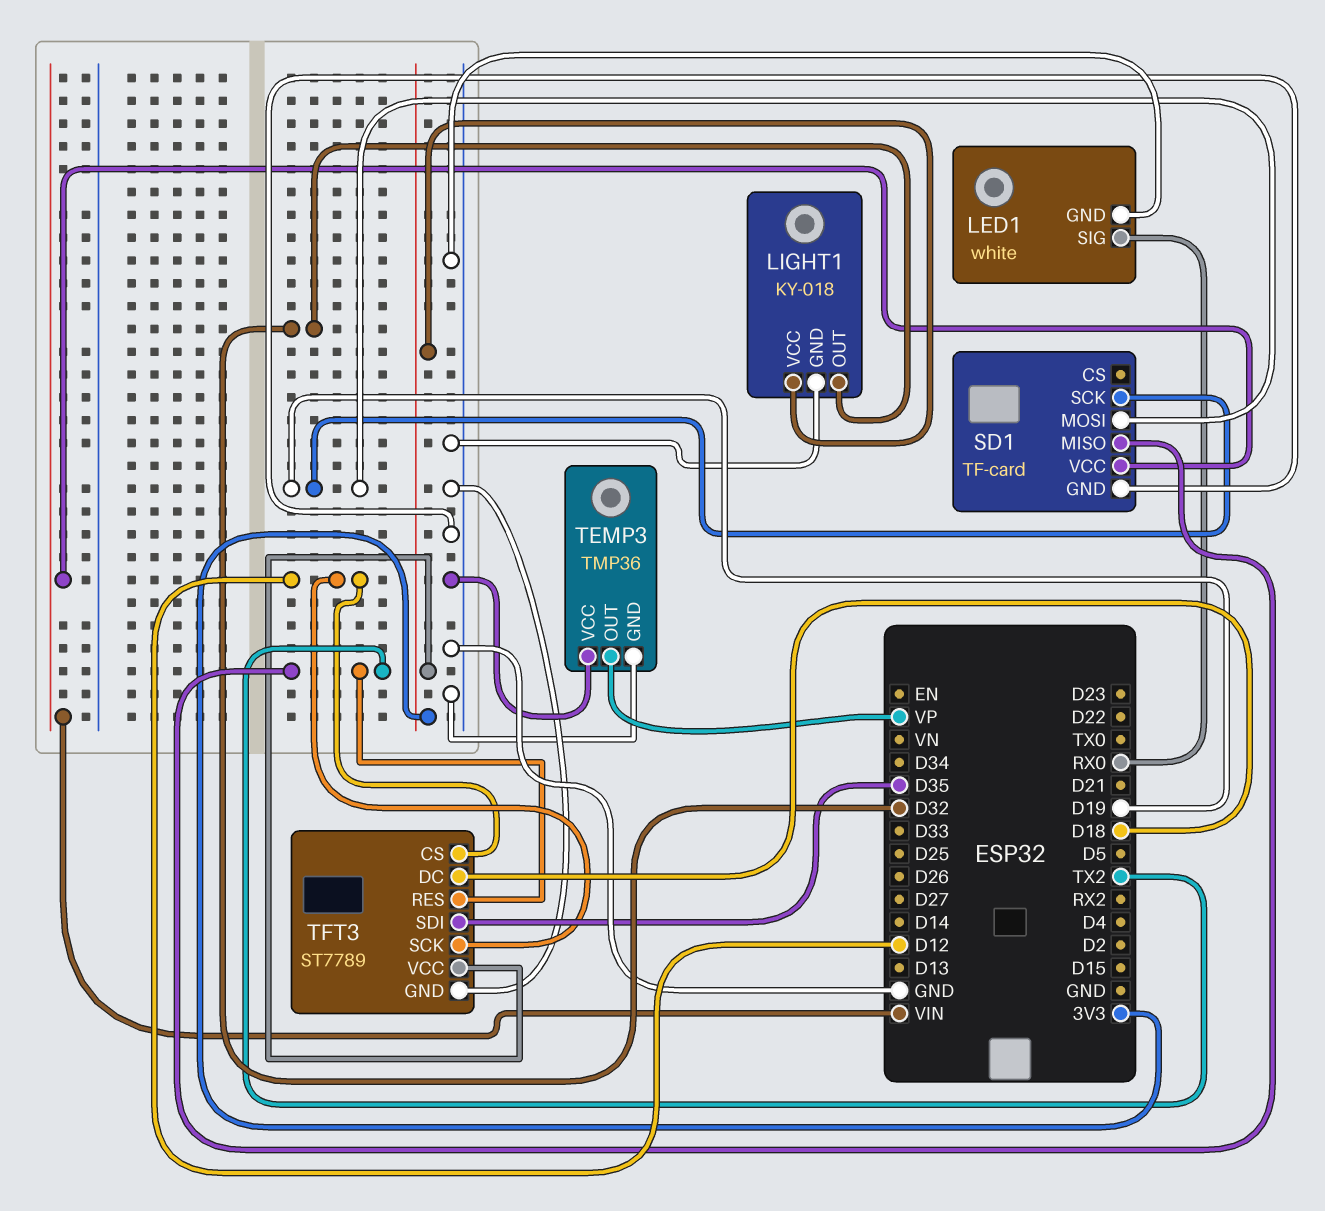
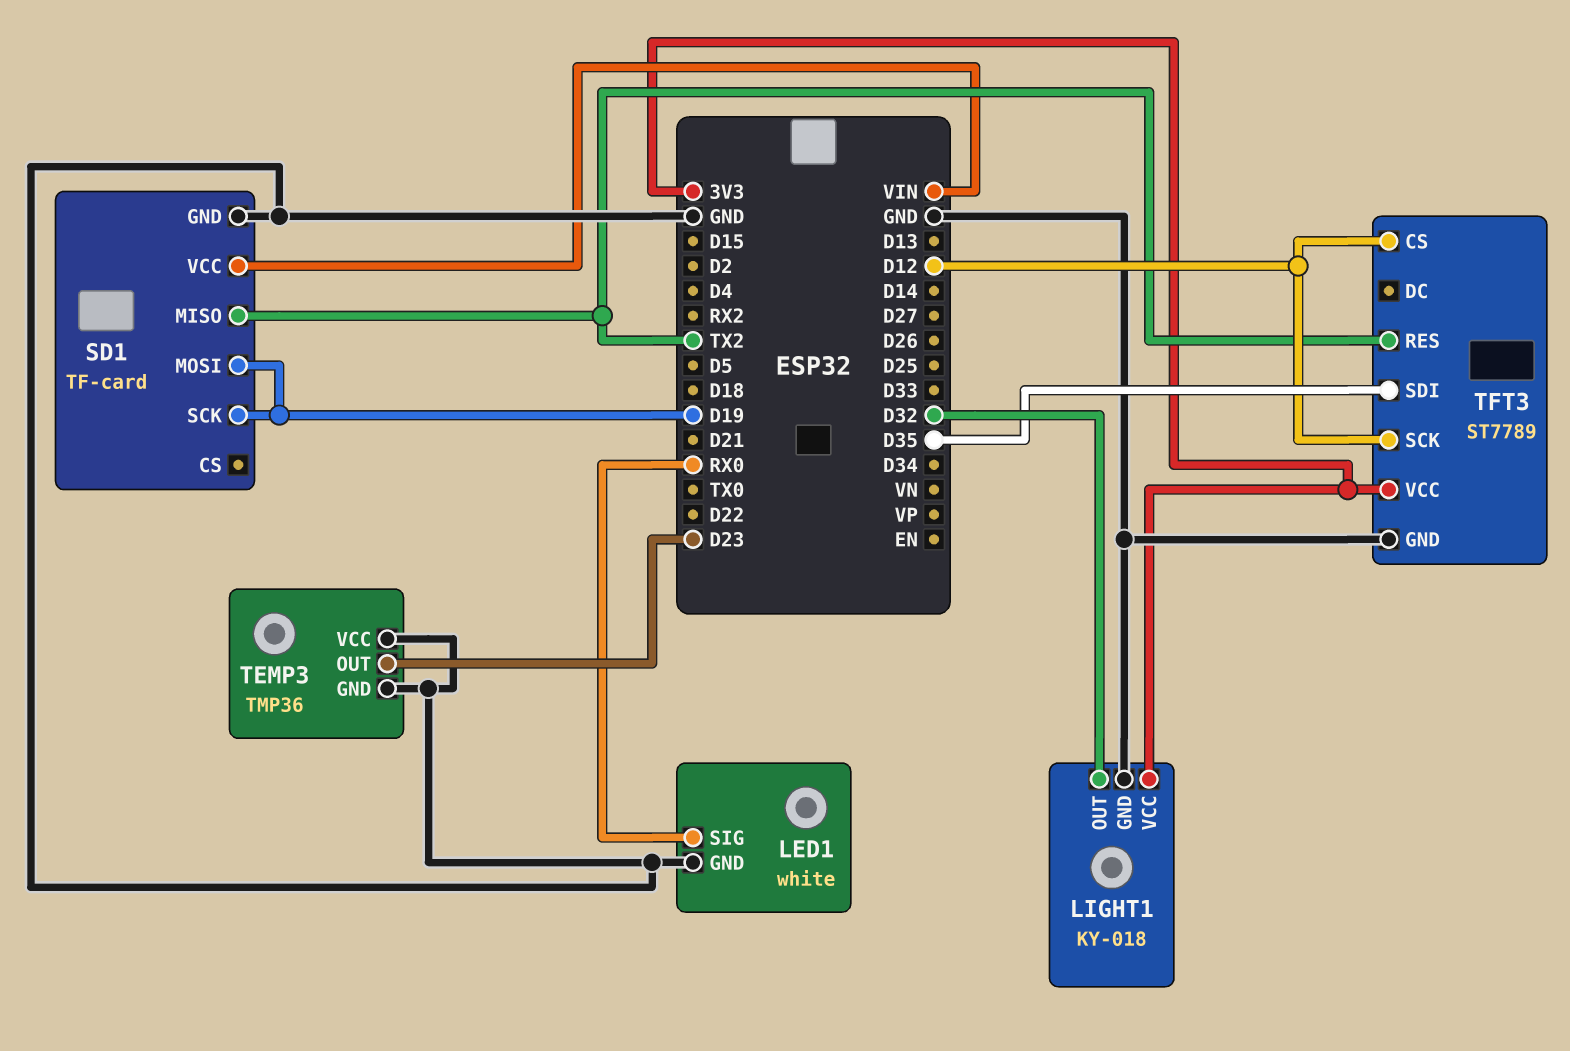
TEMP3 pin OUT: VP -> D23
TFT3 pin DC: D18 -> none

